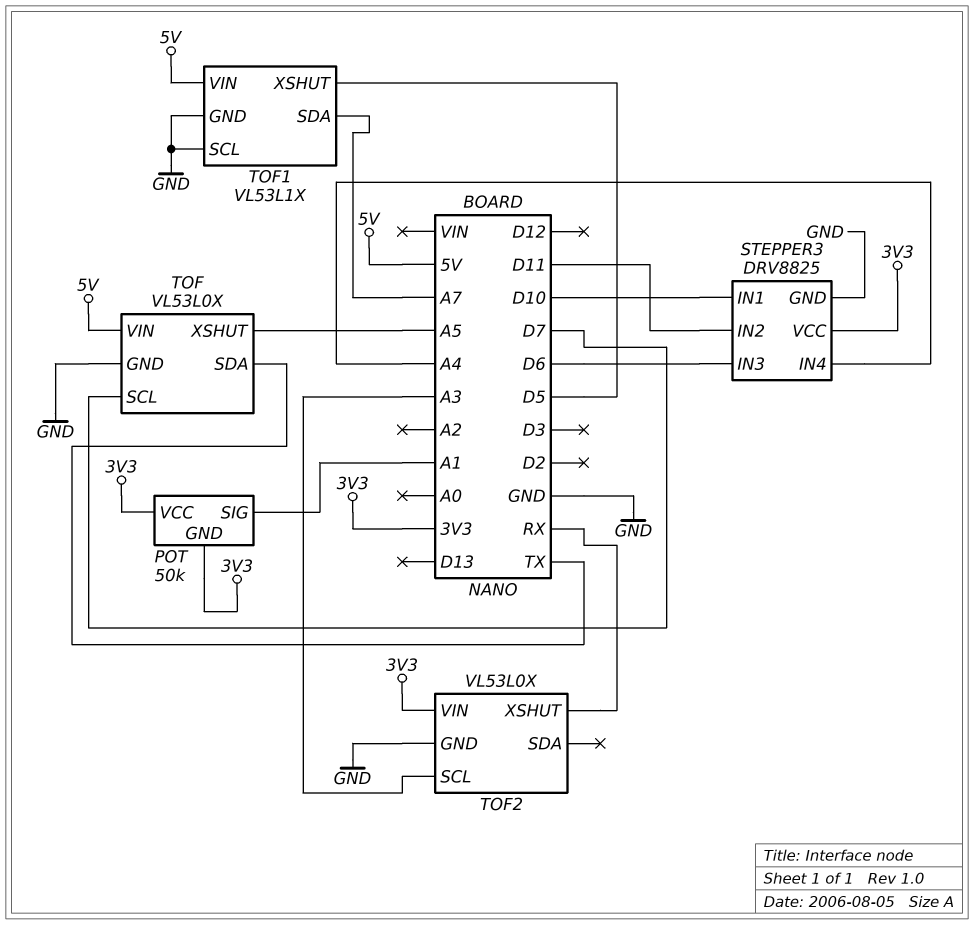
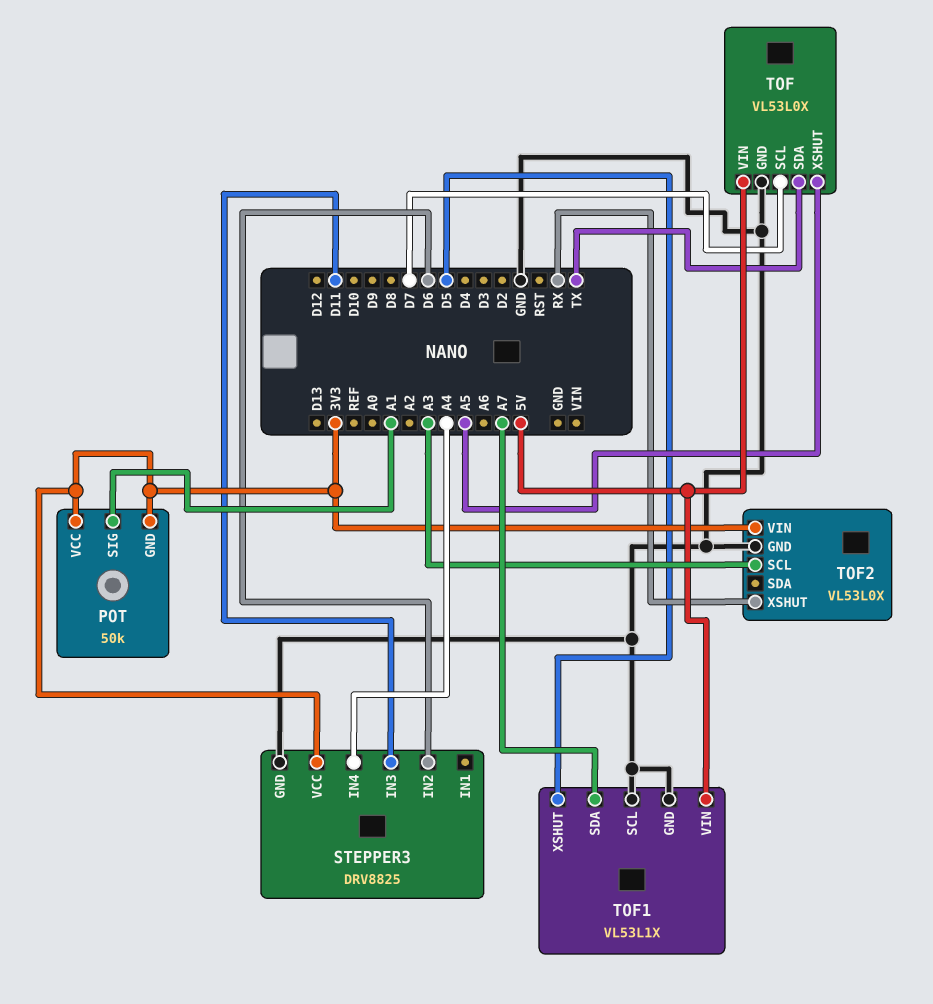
STEPPER3 pin IN1: D10 -> none
STEPPER3 pin IN2: D11 -> D6
STEPPER3 pin IN3: D6 -> D11

